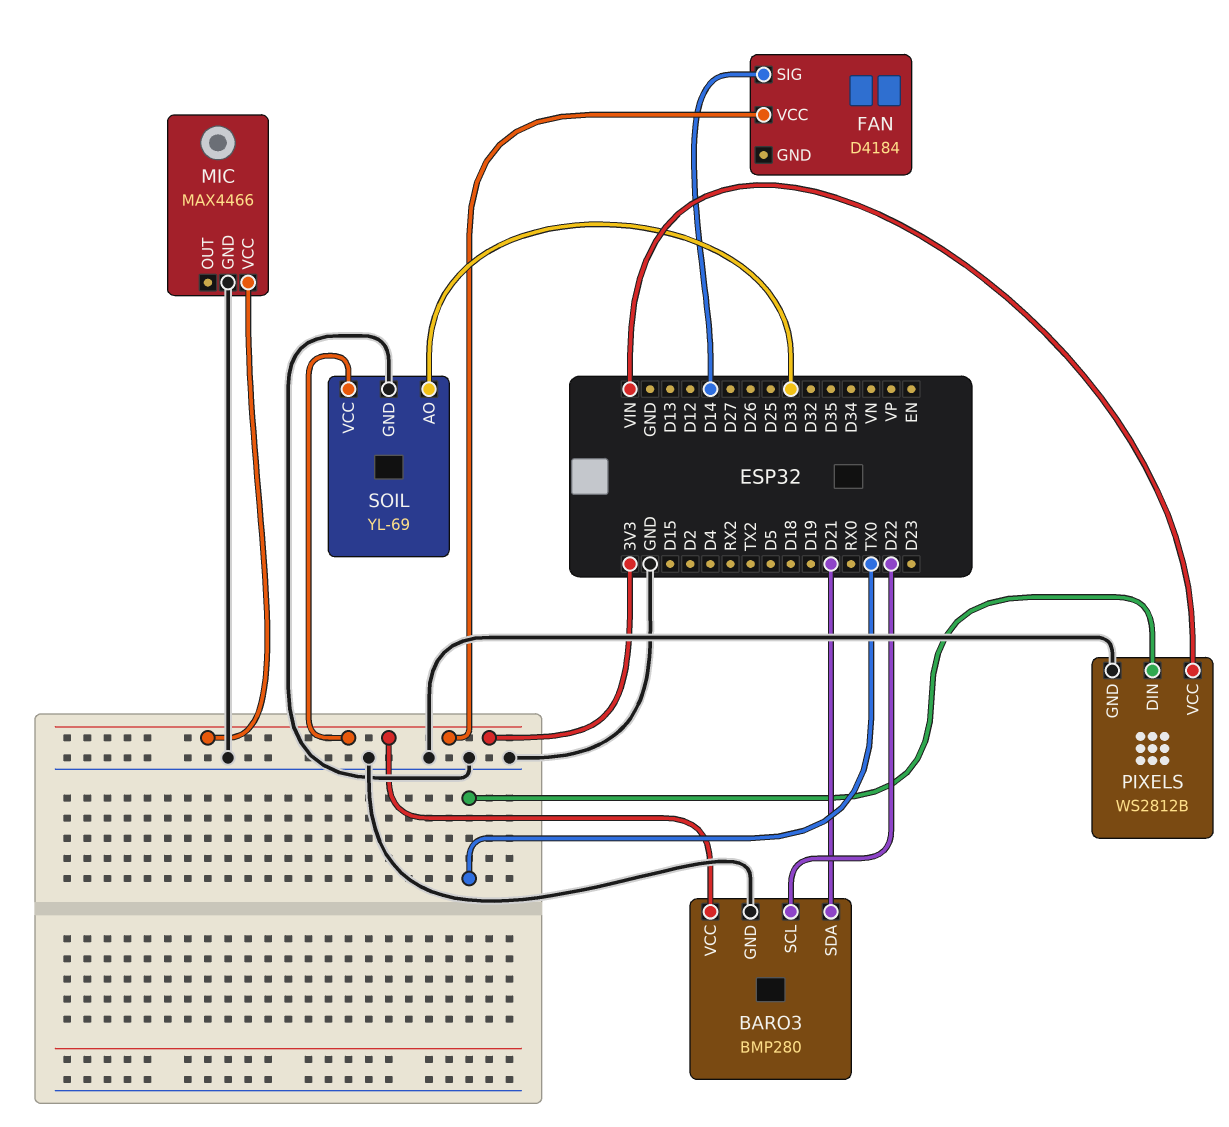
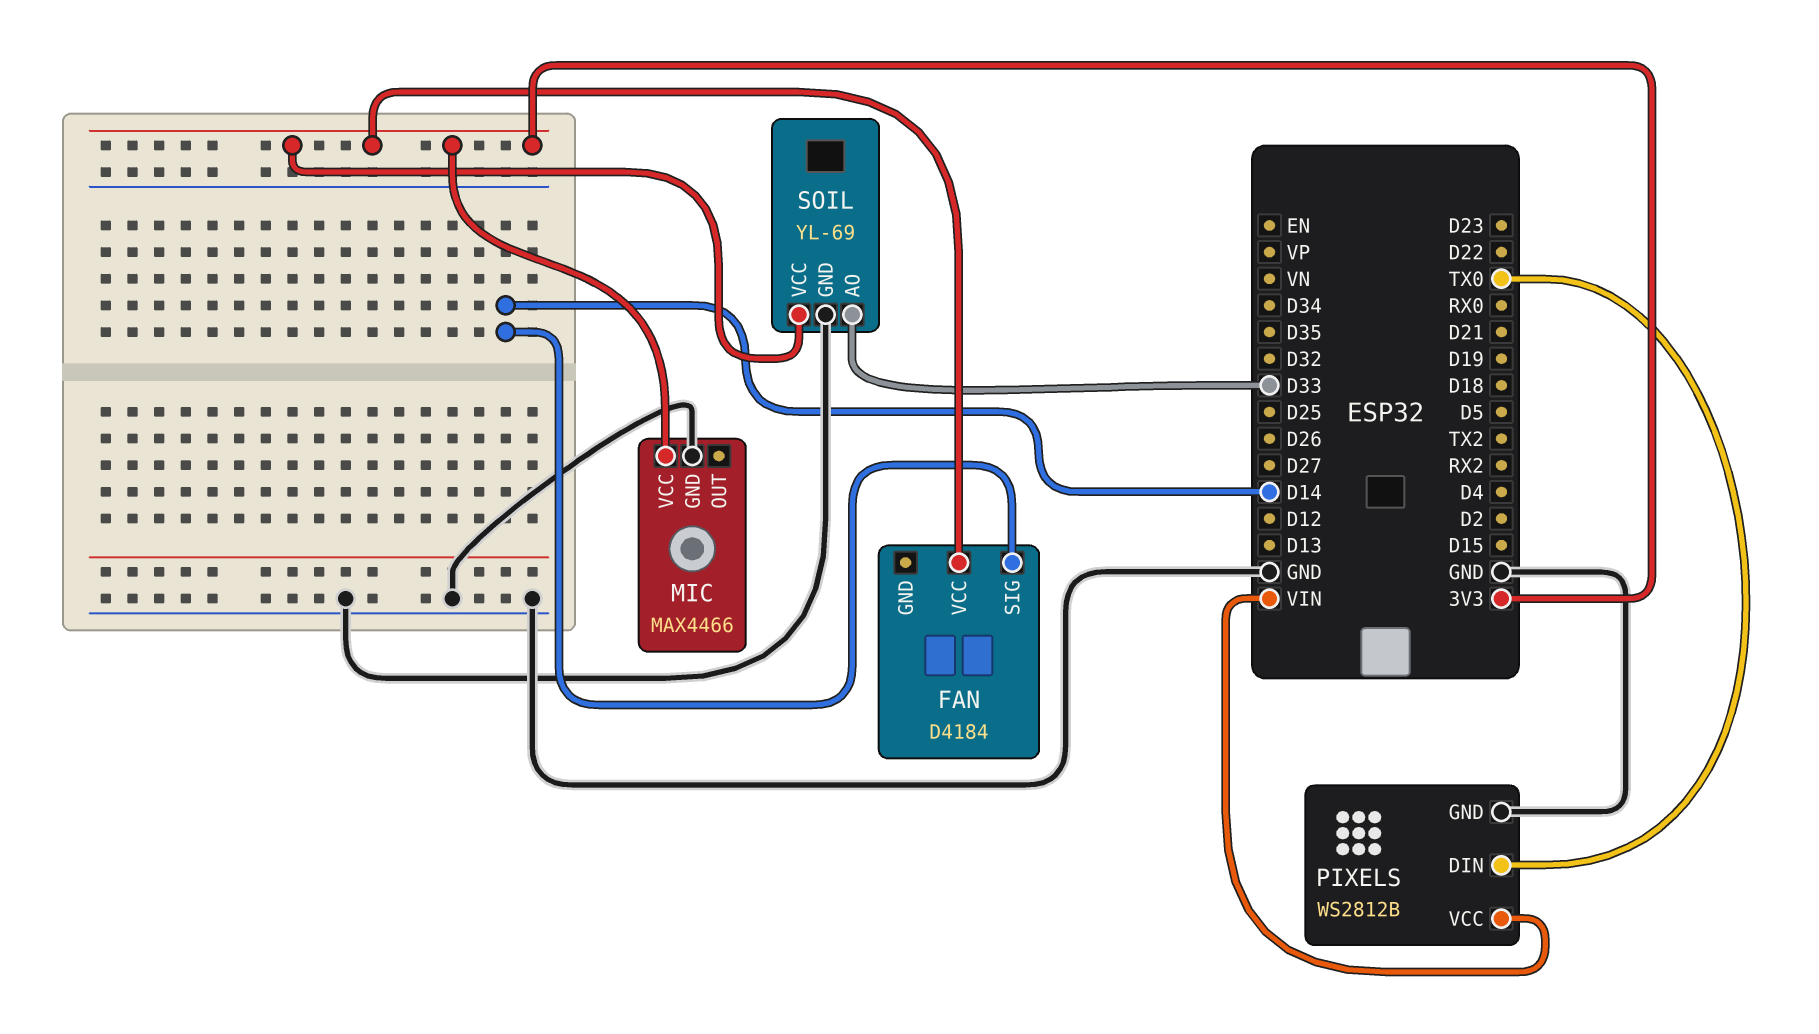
BARO3: BMP280 -> none
BARO3 pin GND: GND -> none
BARO3 pin SCL: D22 -> none
BARO3 pin SDA: D21 -> none
BARO3 pin VCC: 3V3 -> none

